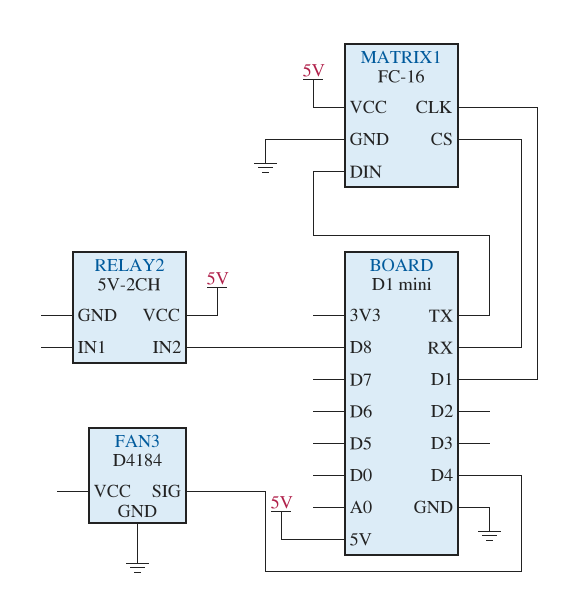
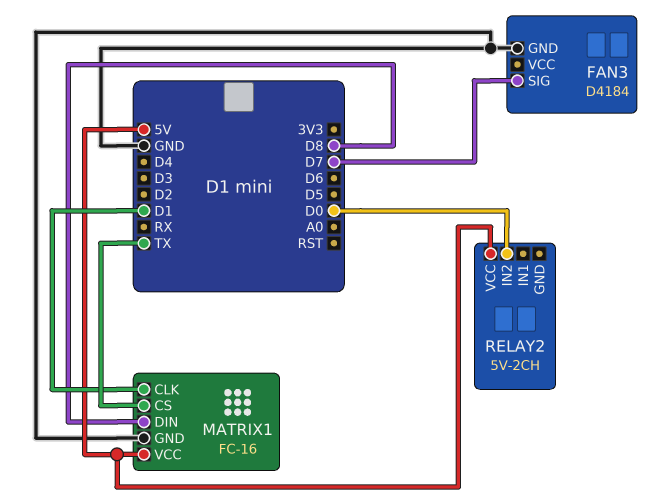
FAN3 pin SIG: D4 -> D7
MATRIX1 pin CS: RX -> TX
MATRIX1 pin DIN: TX -> D8
RELAY2 pin IN2: D8 -> D0

